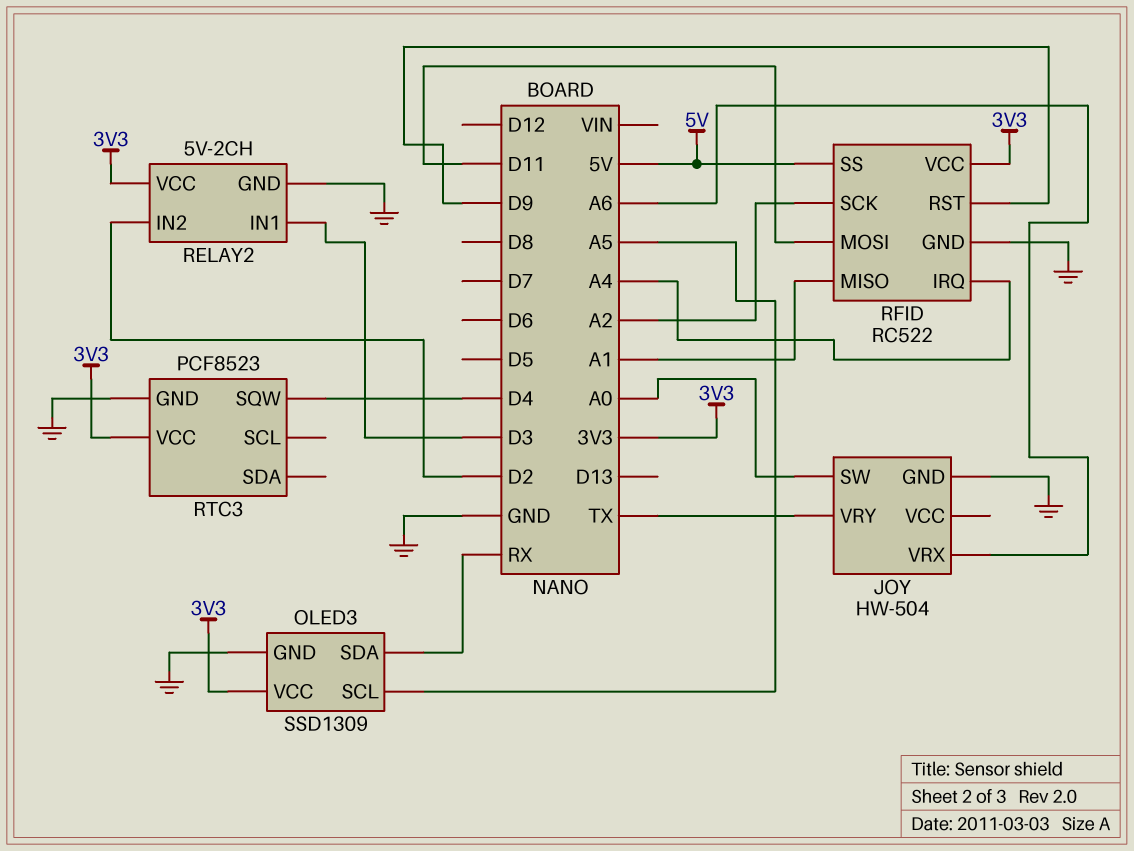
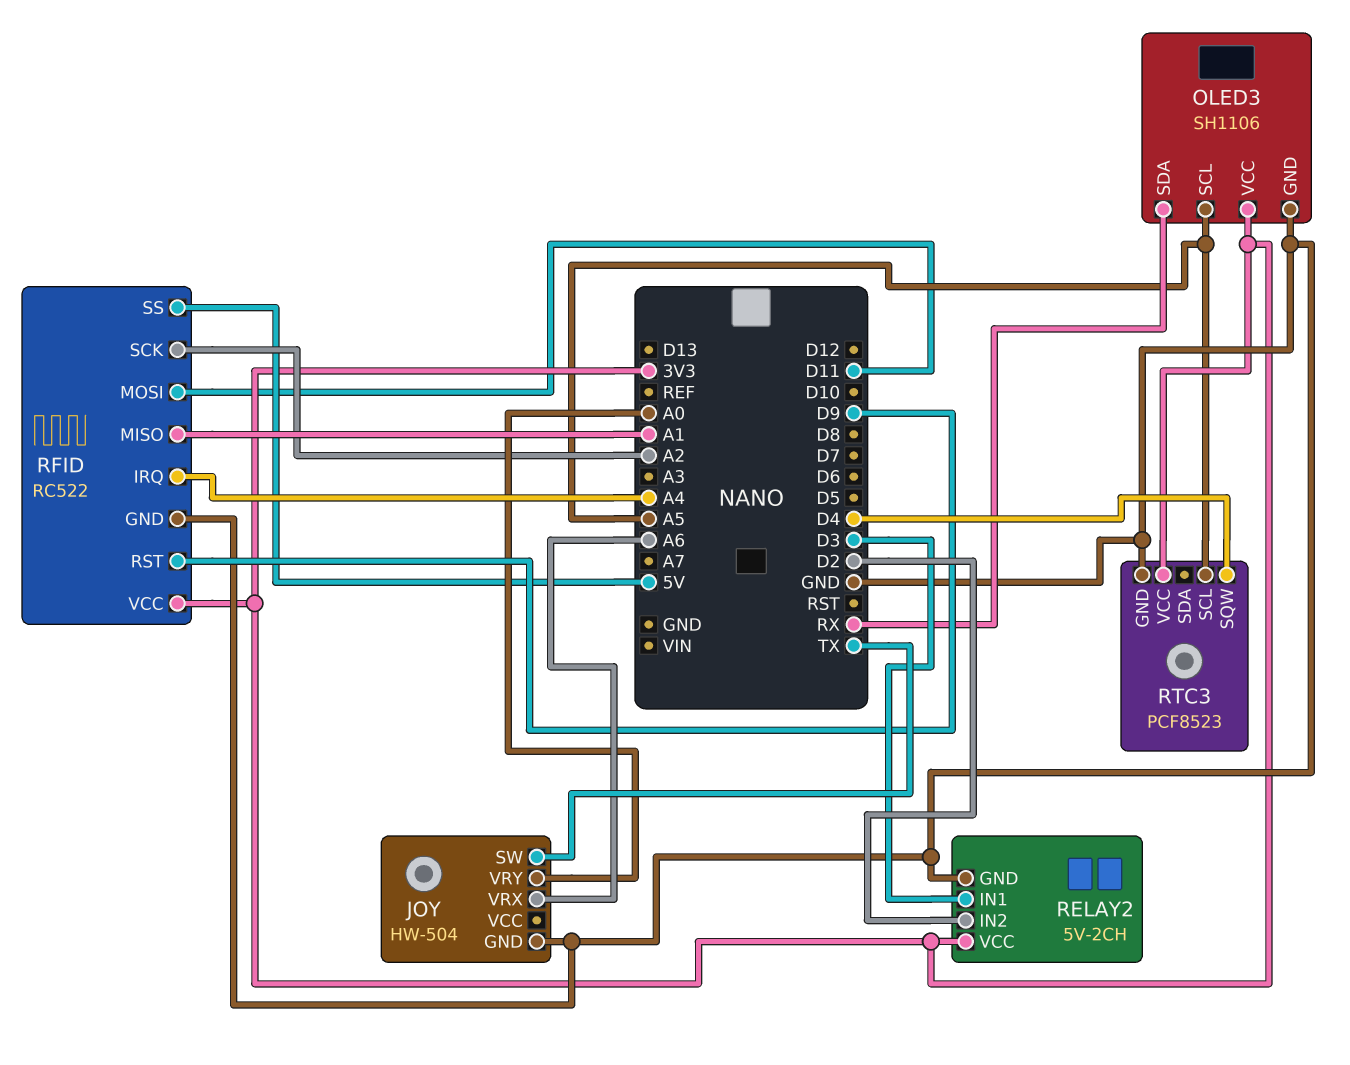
JOY pin SW: A0 -> TX
JOY pin VRY: TX -> A0
OLED3: SSD1309 -> SH1106
RTC3 pin SCL: none -> A5

